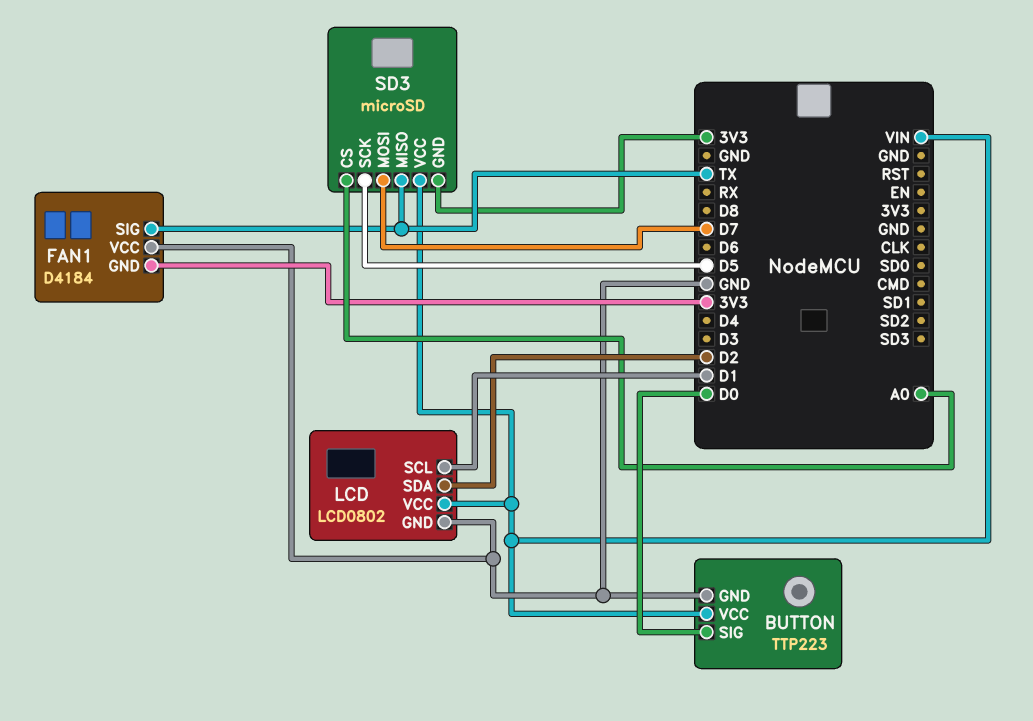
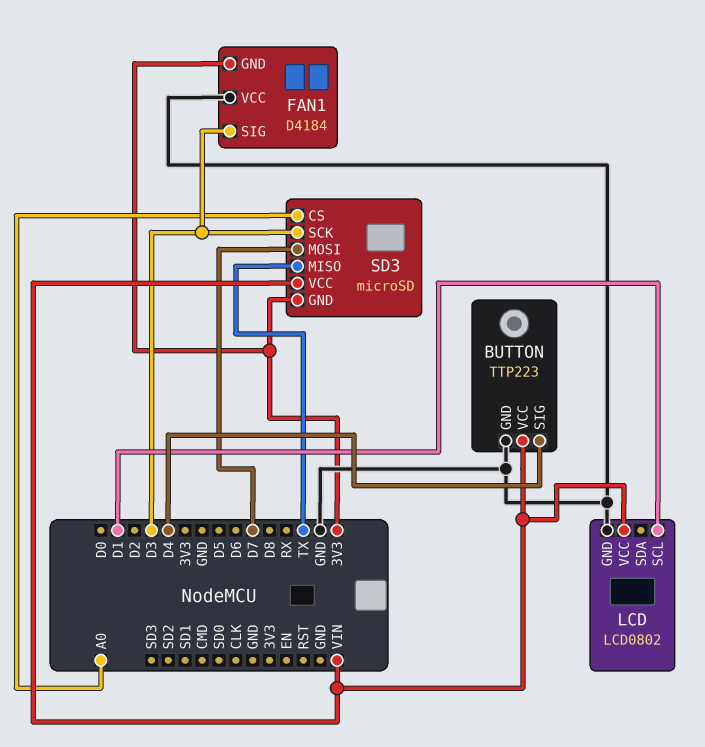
BUTTON pin SIG: D0 -> D4
FAN1 pin SIG: TX -> D3
LCD pin SDA: D2 -> none
SD3 pin SCK: D5 -> D3

